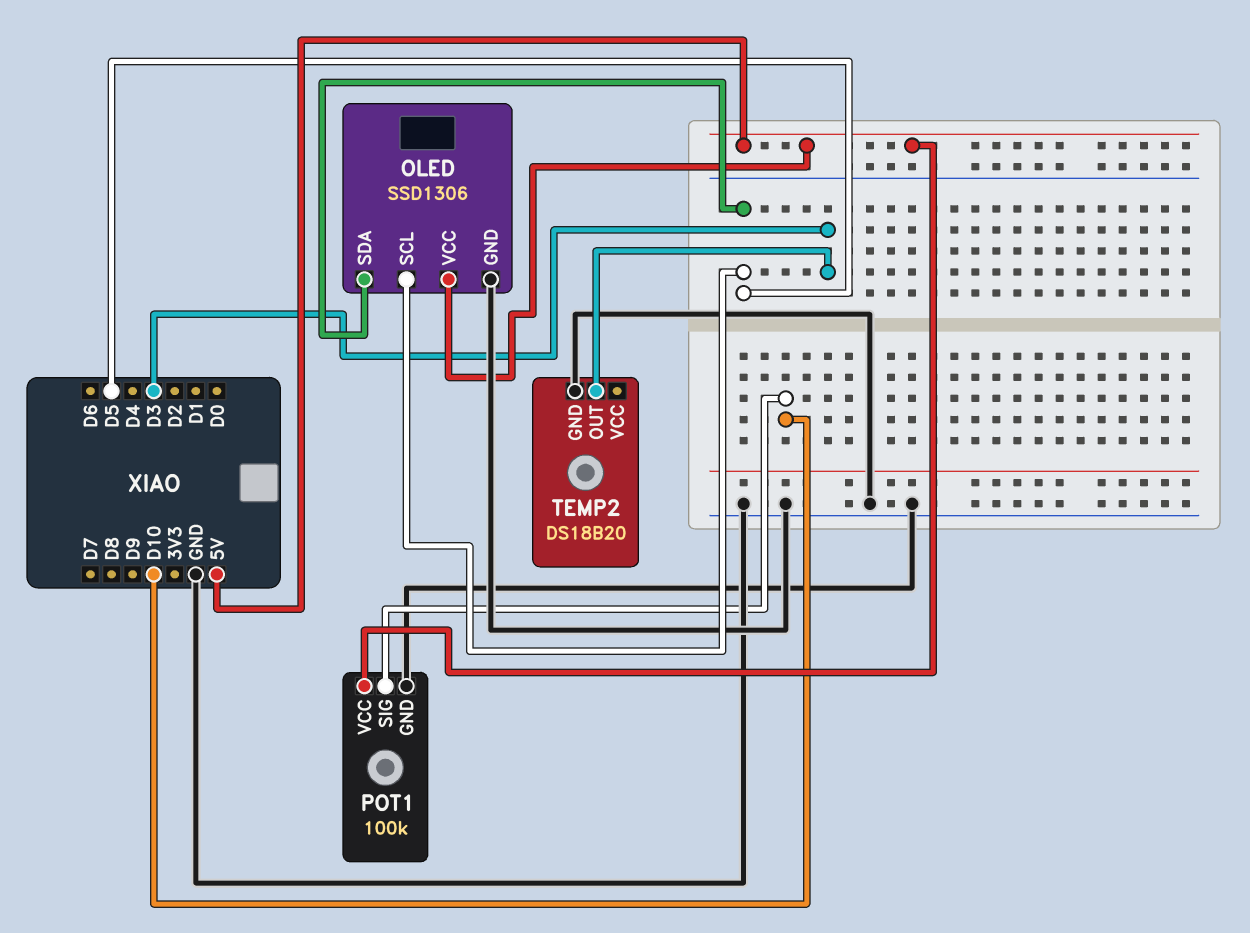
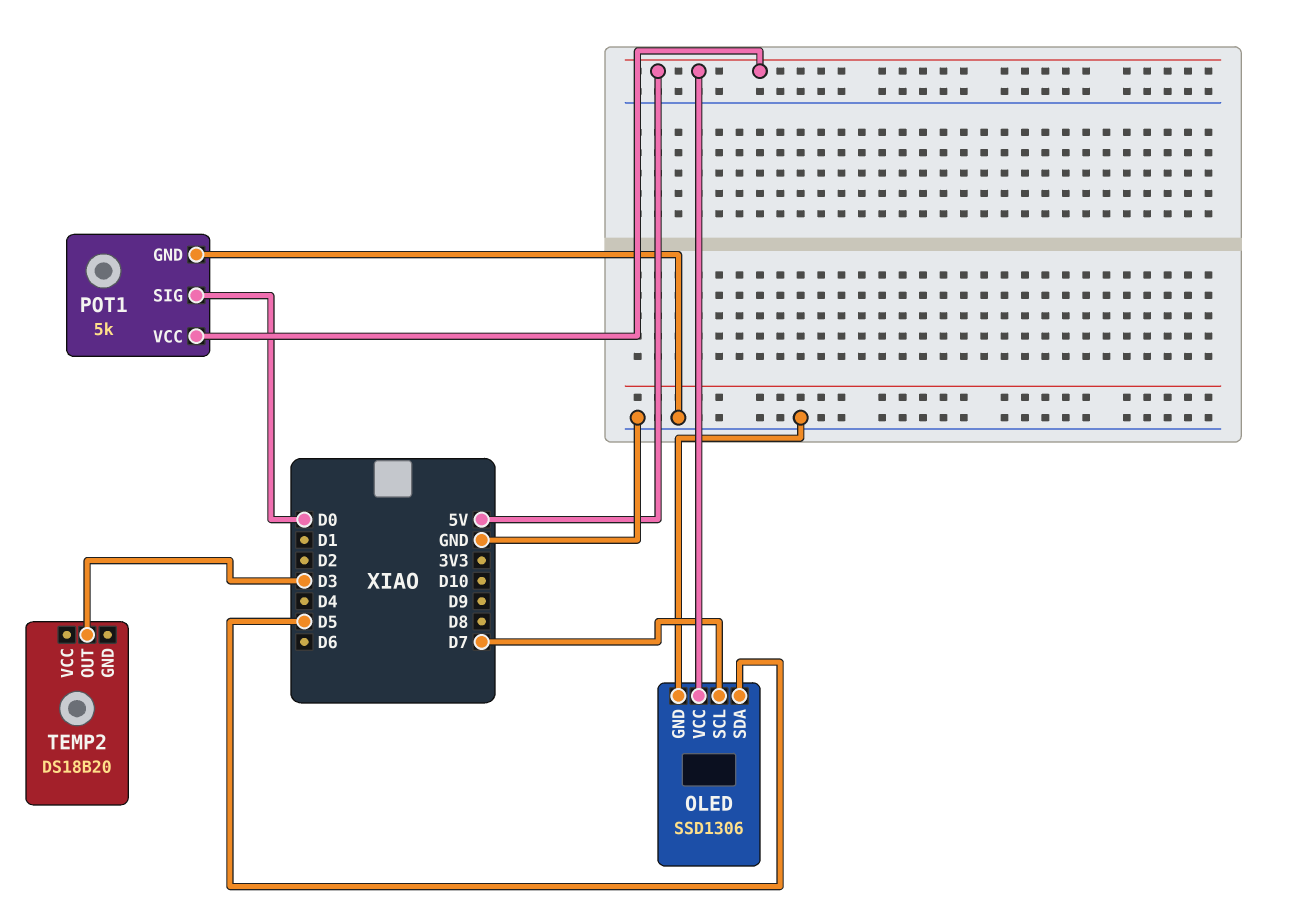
OLED pin SCL: D5 -> D7
POT1: 100k -> 5k
POT1 pin SIG: D10 -> D0
TEMP2 pin GND: GND -> none

